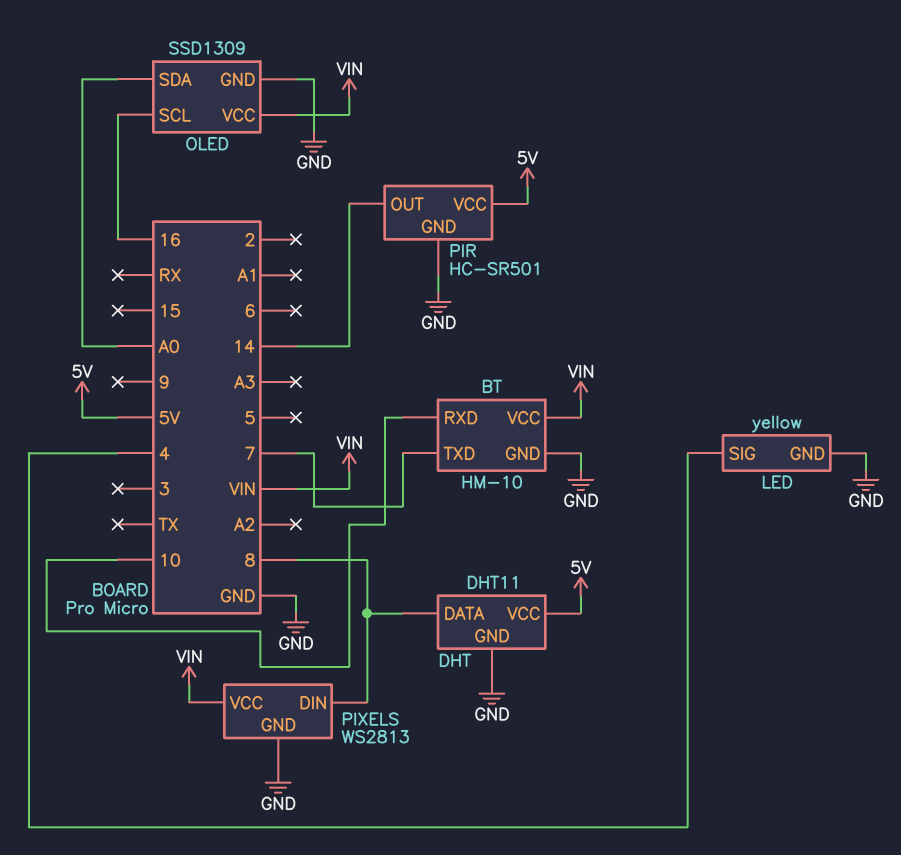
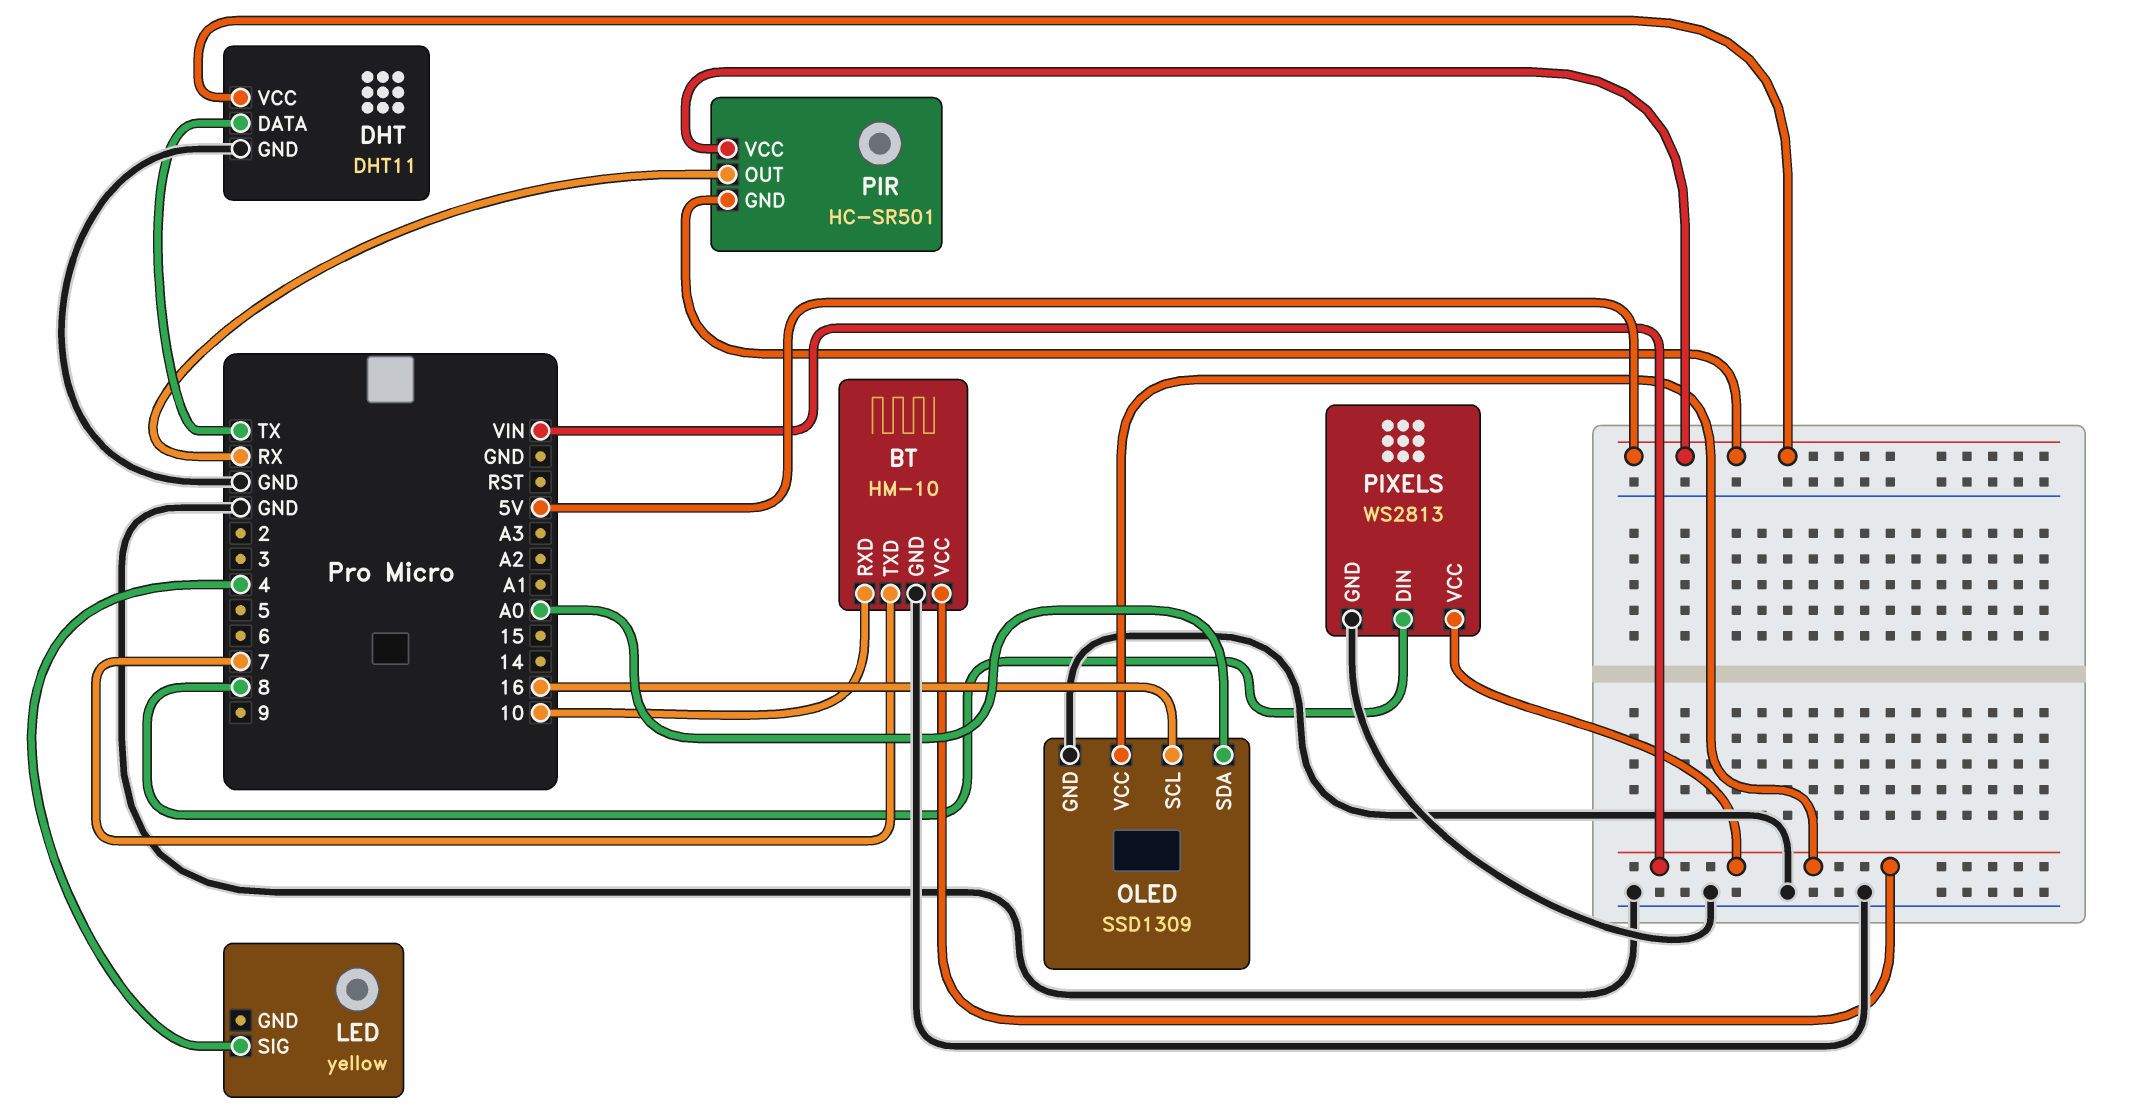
DHT pin DATA: 8 -> TX
LED pin GND: GND -> none
PIR pin GND: GND -> 5V
PIR pin OUT: 14 -> RX

